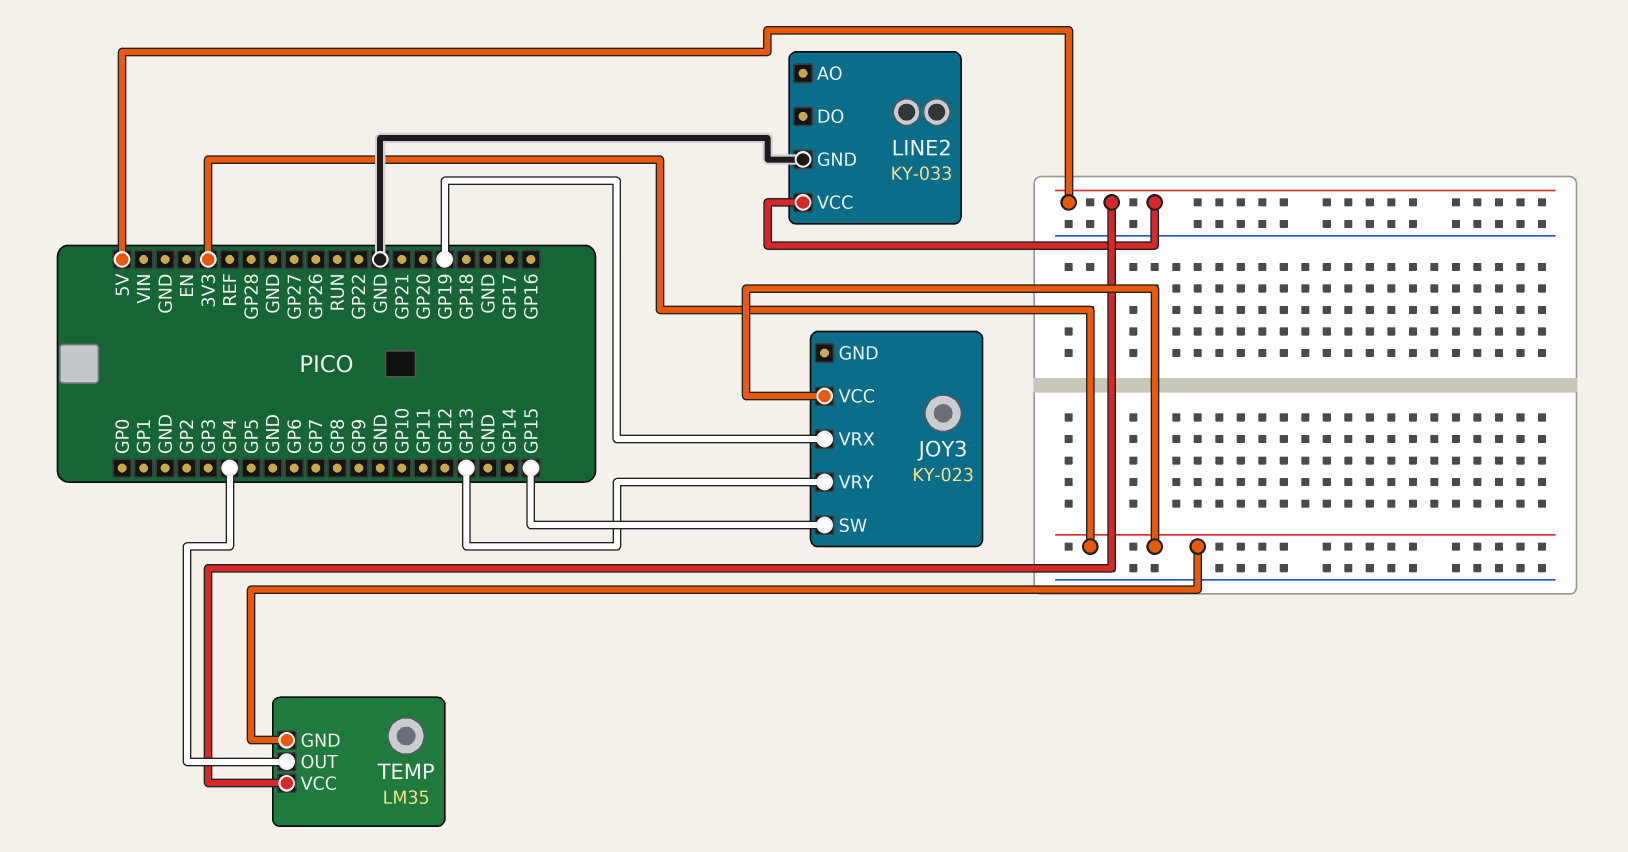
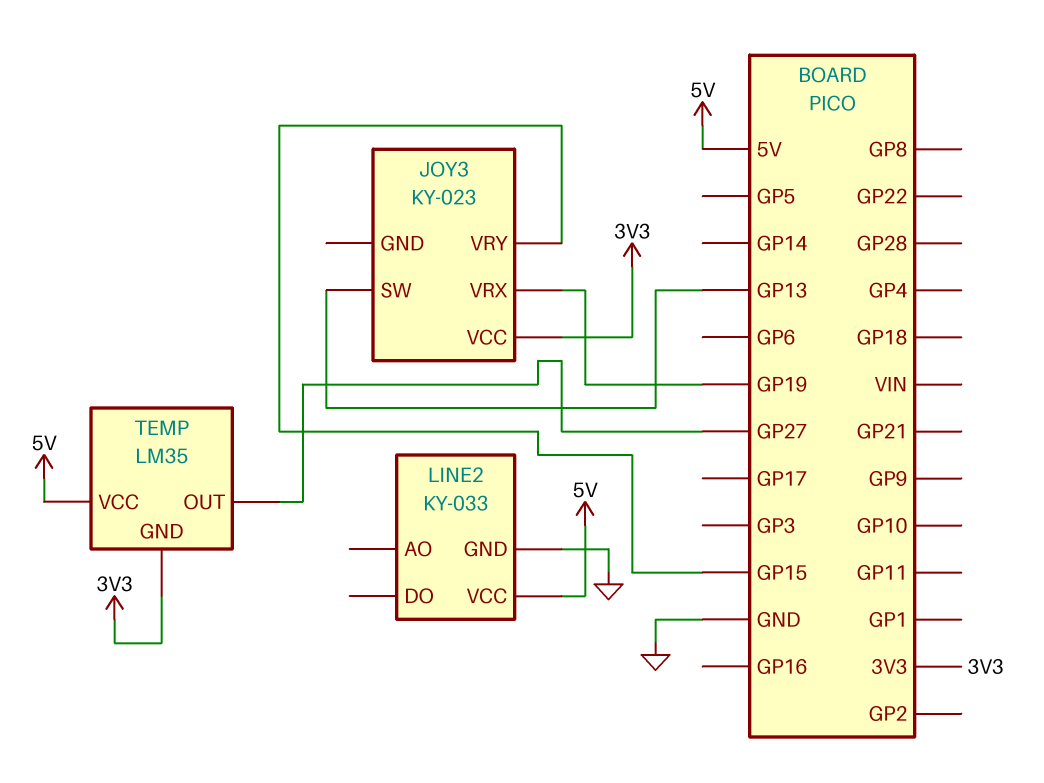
JOY3 pin SW: GP15 -> GP13
JOY3 pin VRY: GP13 -> GP15
TEMP pin OUT: GP4 -> GP27

